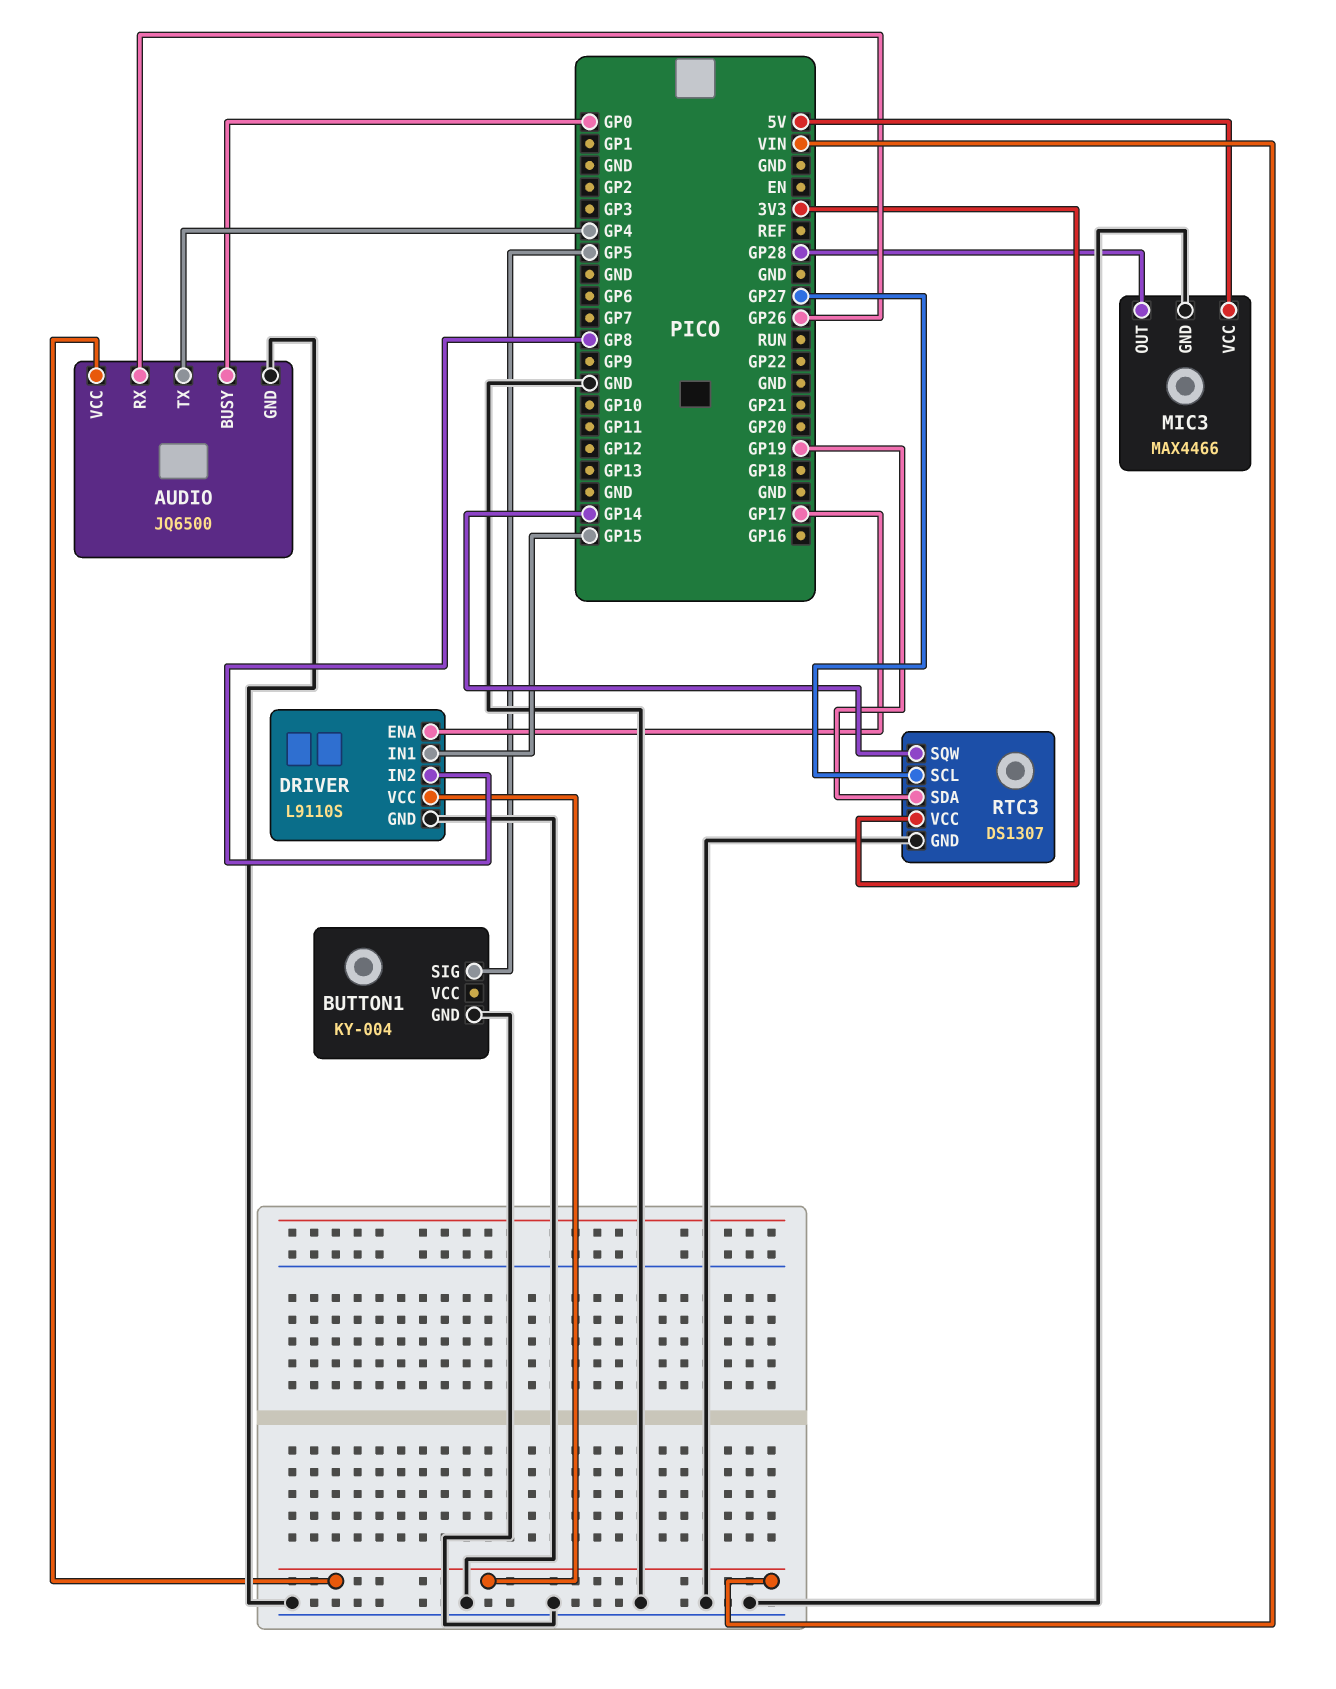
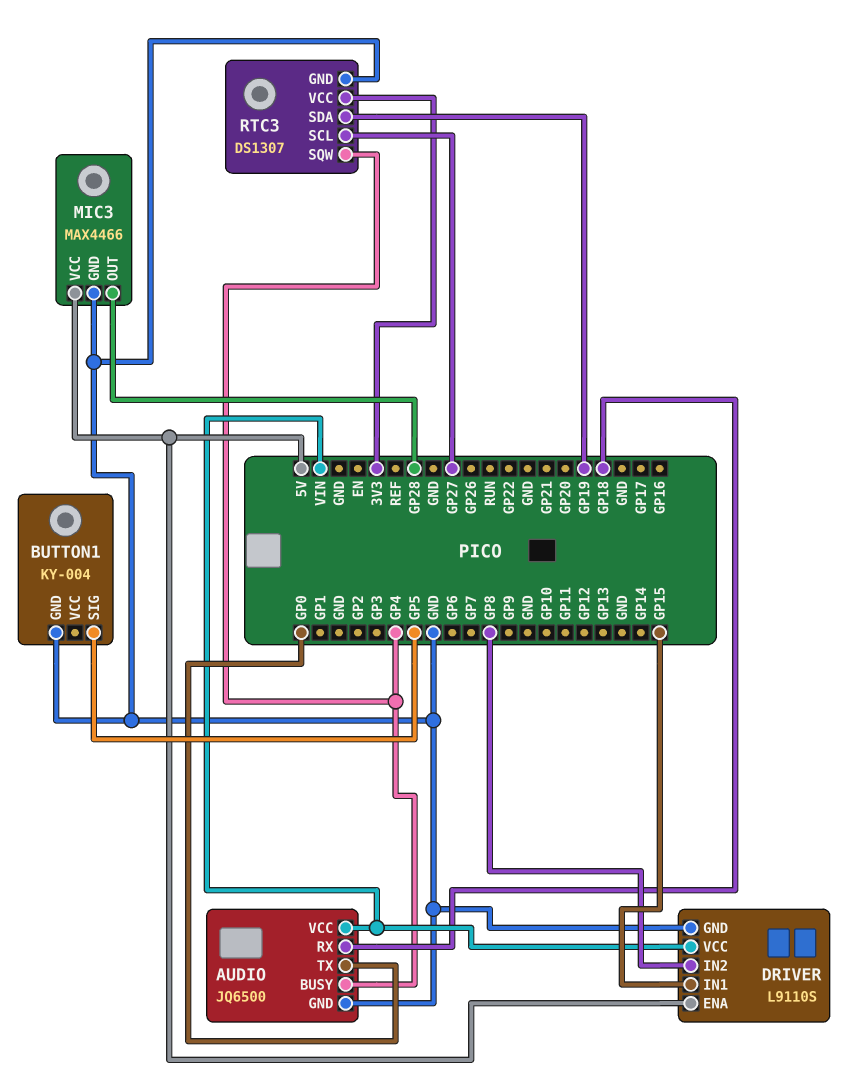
AUDIO pin BUSY: GP0 -> GP4
AUDIO pin RX: GP26 -> GP18
AUDIO pin TX: GP4 -> GP0
DRIVER pin ENA: GP17 -> 5V
RTC3 pin SQW: GP14 -> GP4

